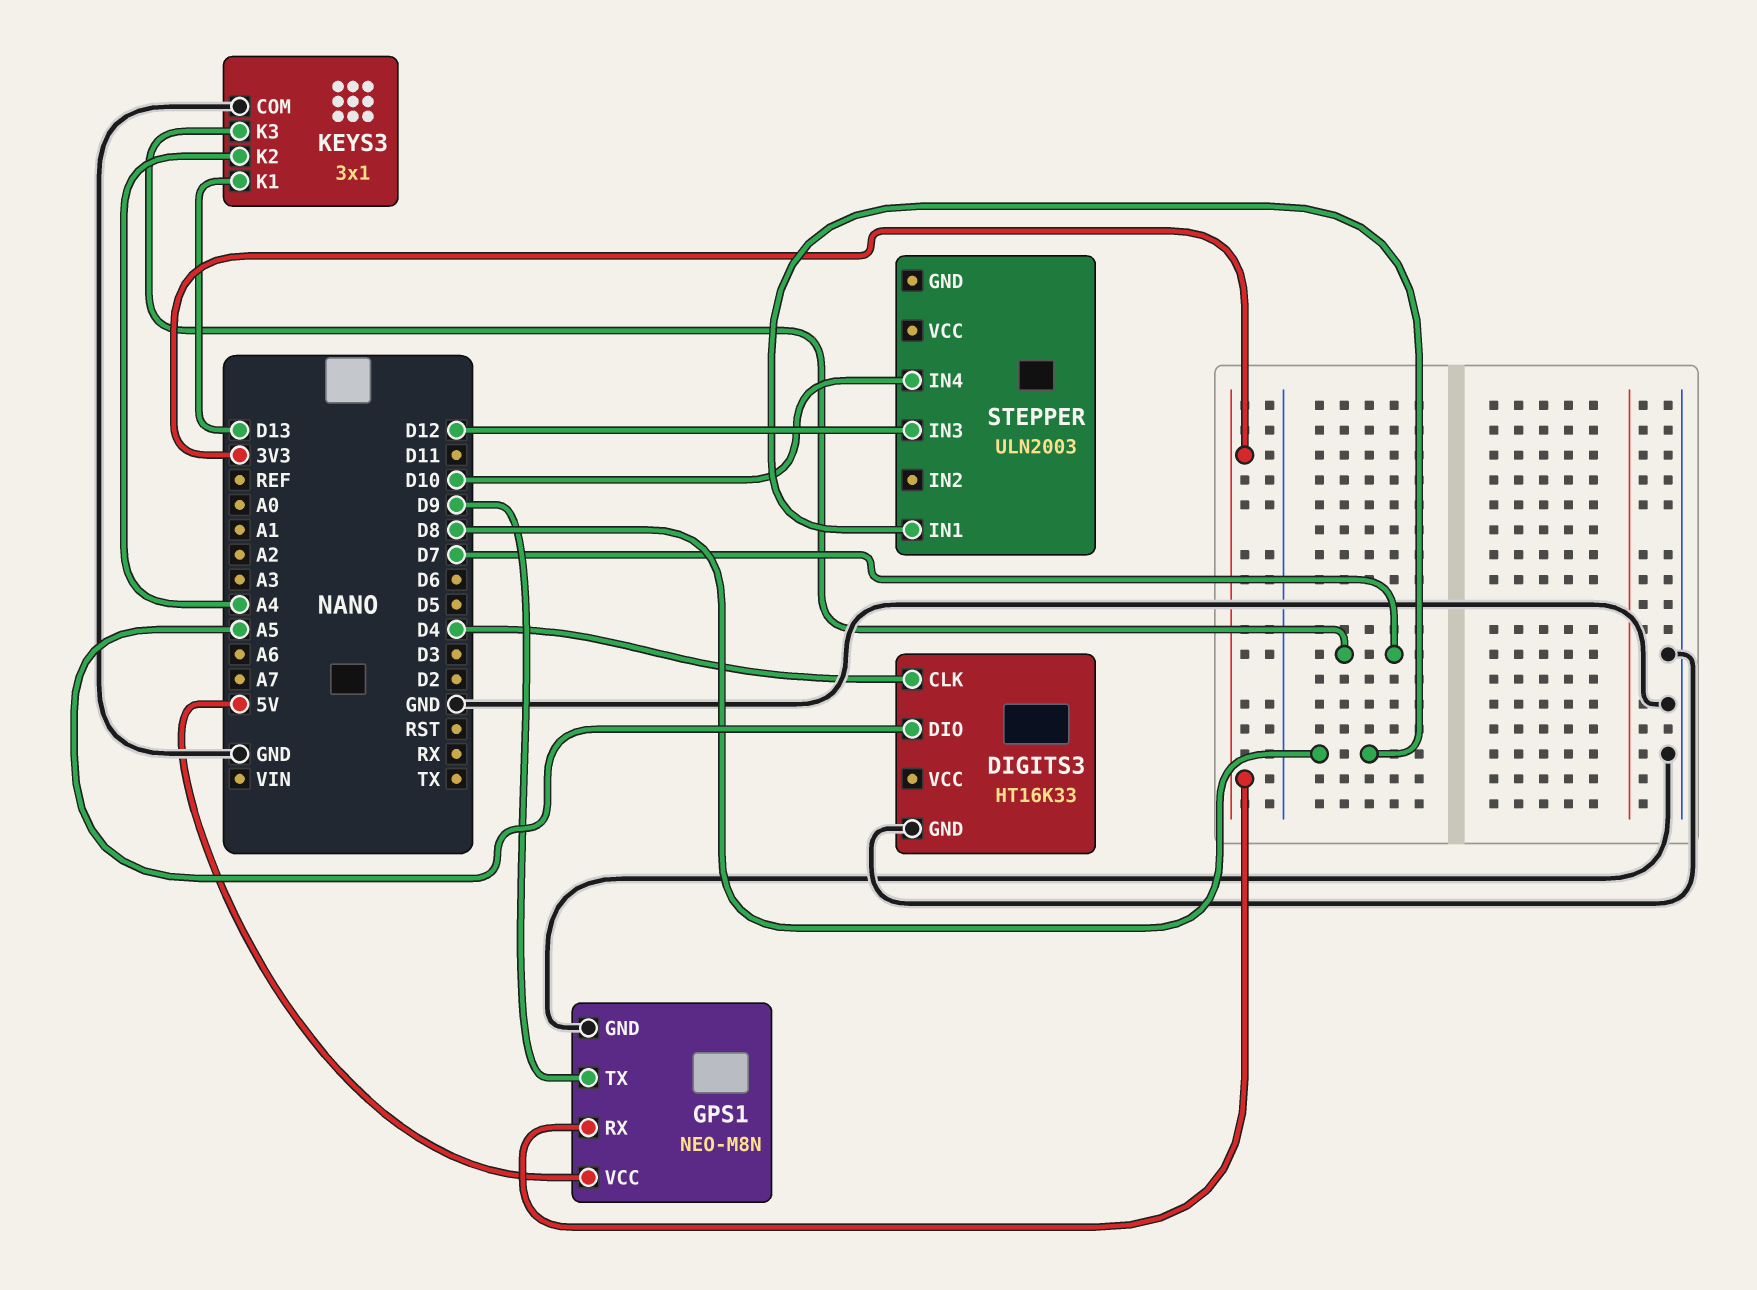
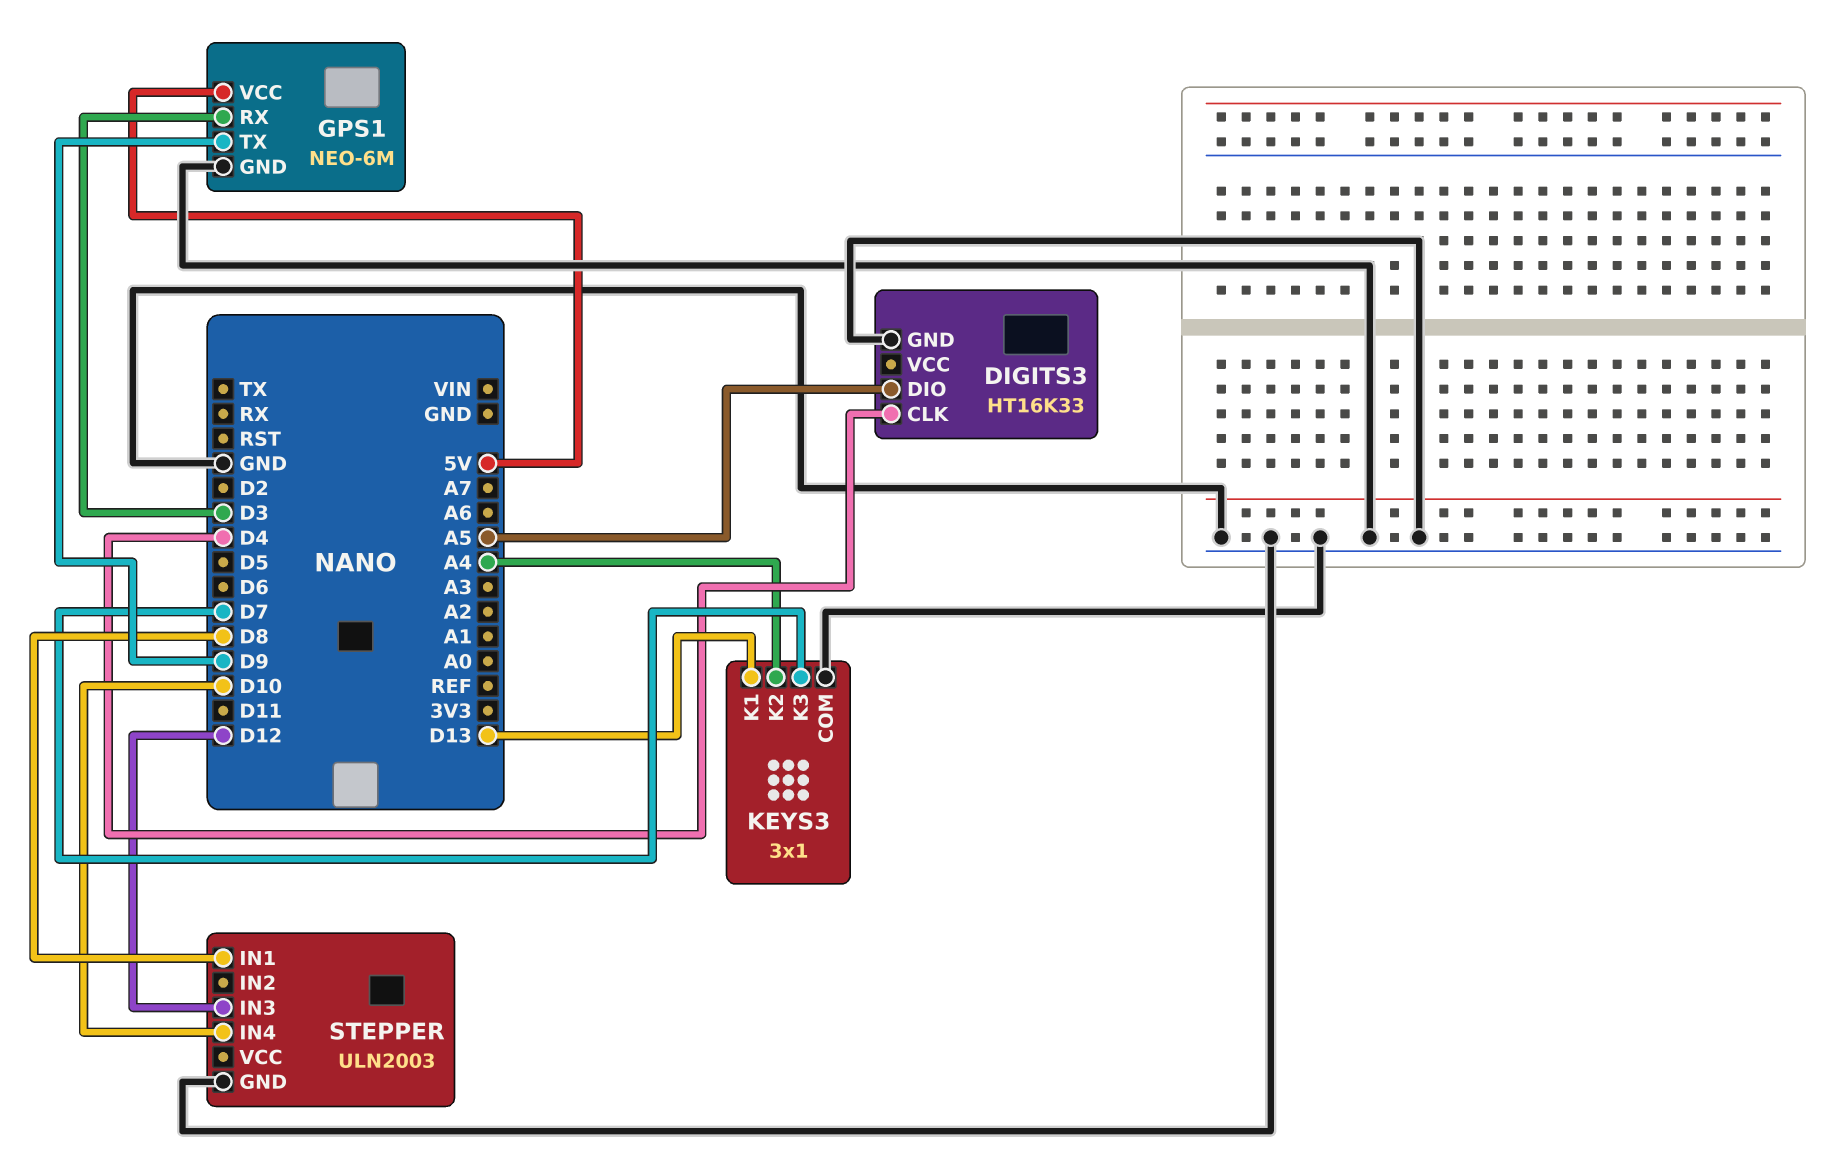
GPS1: NEO-M8N -> NEO-6M
GPS1 pin RX: 3V3 -> D3
STEPPER pin GND: none -> GND

